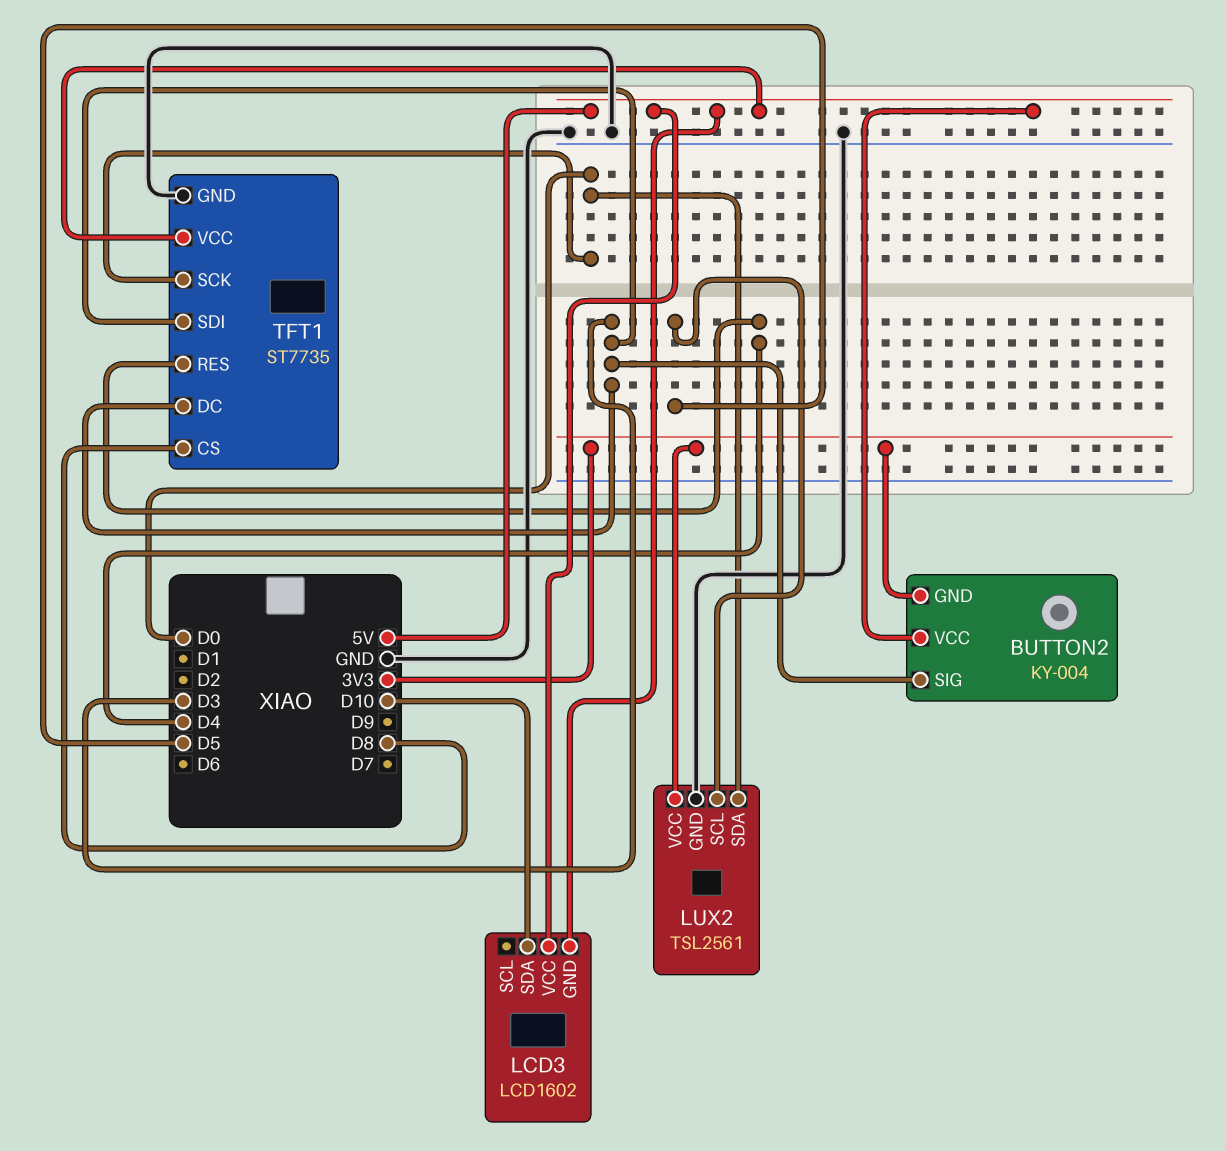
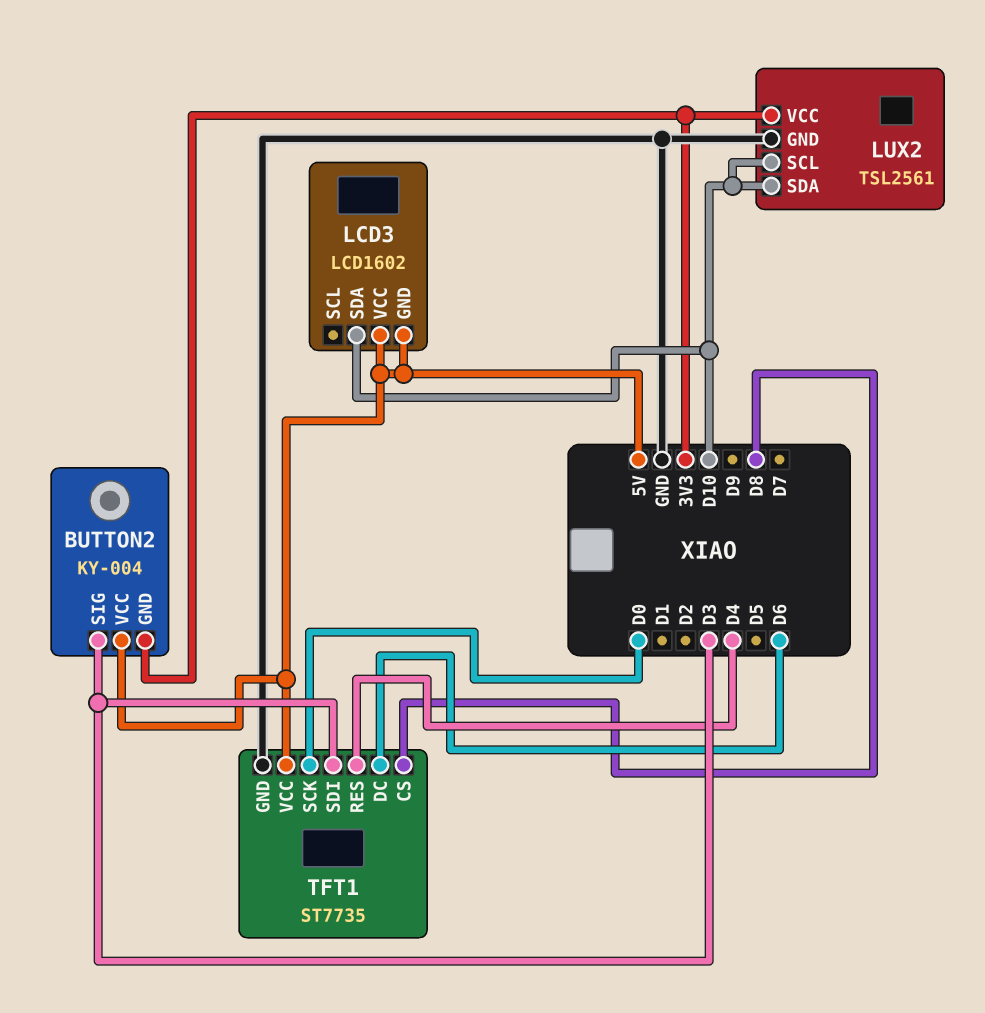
LUX2 pin SCL: D5 -> D10
LUX2 pin SDA: D0 -> D10
TFT1 pin DC: D3 -> D6

